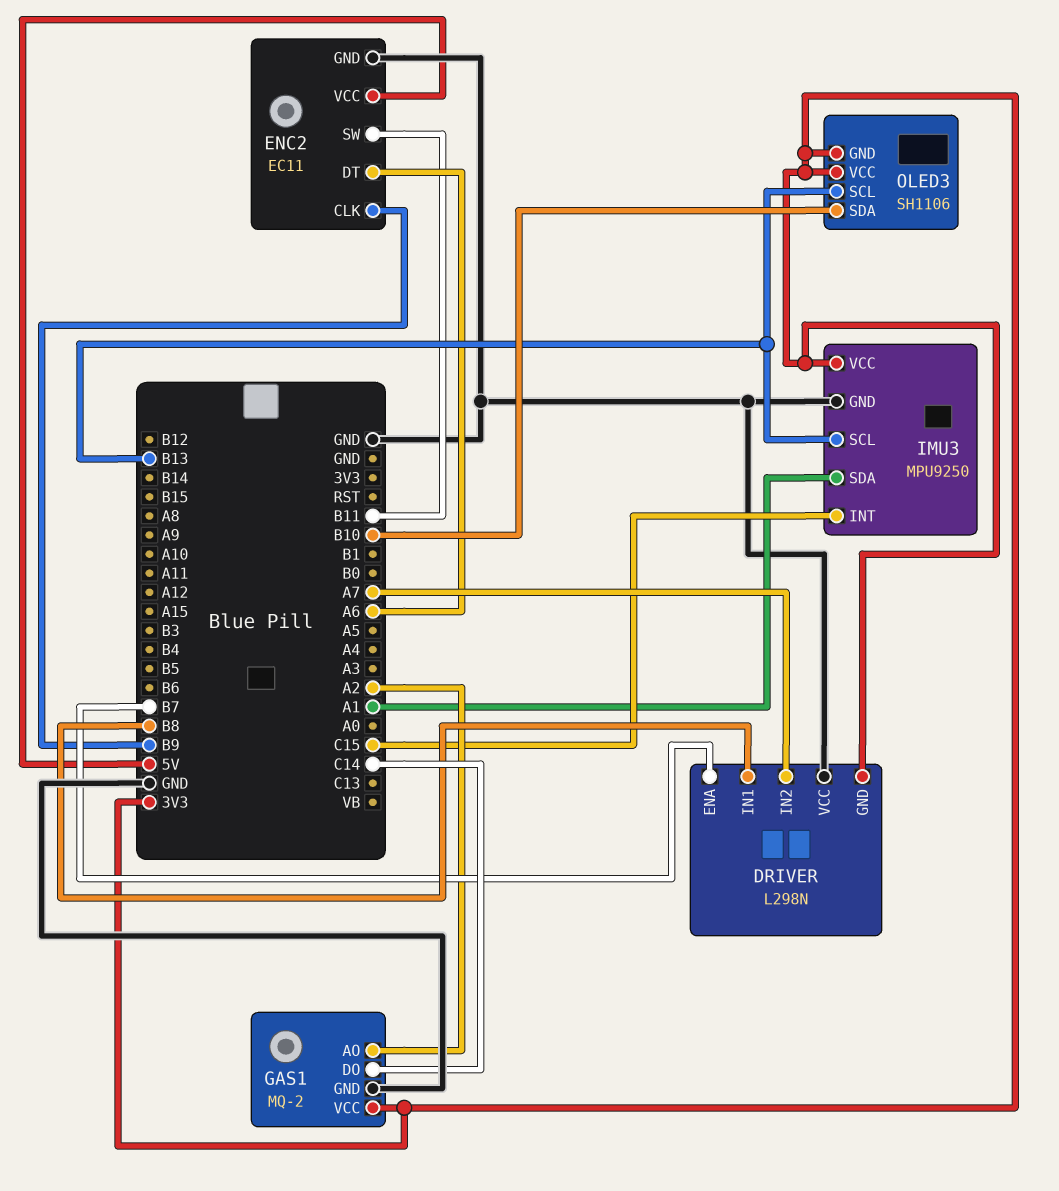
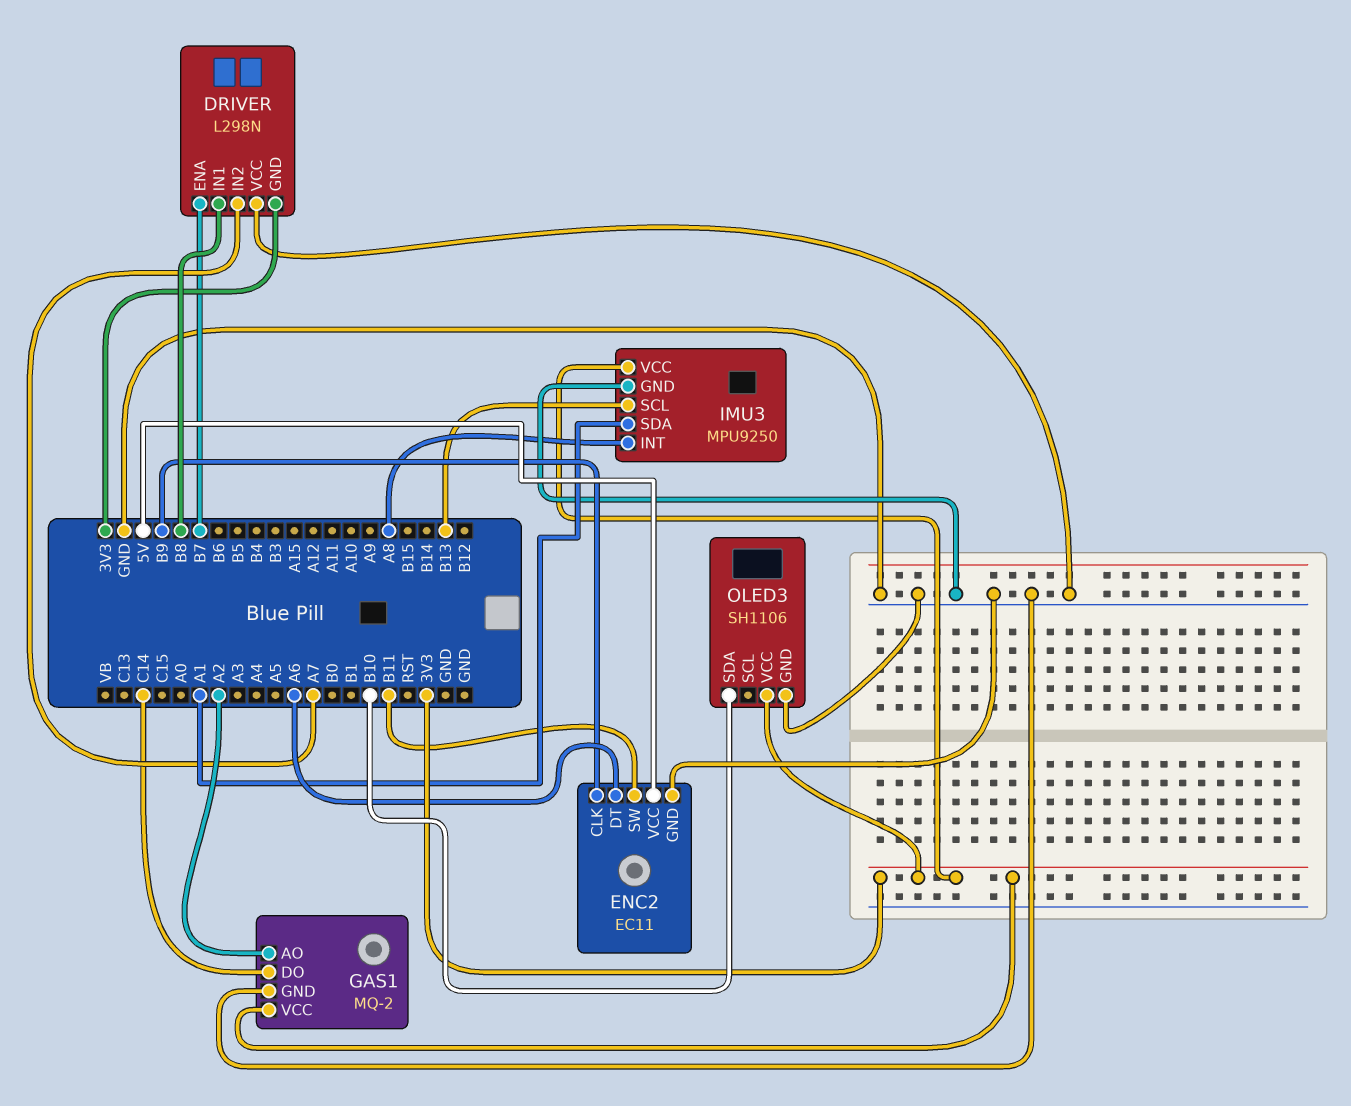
IMU3 pin INT: C15 -> A8
OLED3 pin GND: 3V3 -> GND
OLED3 pin SCL: B13 -> none

